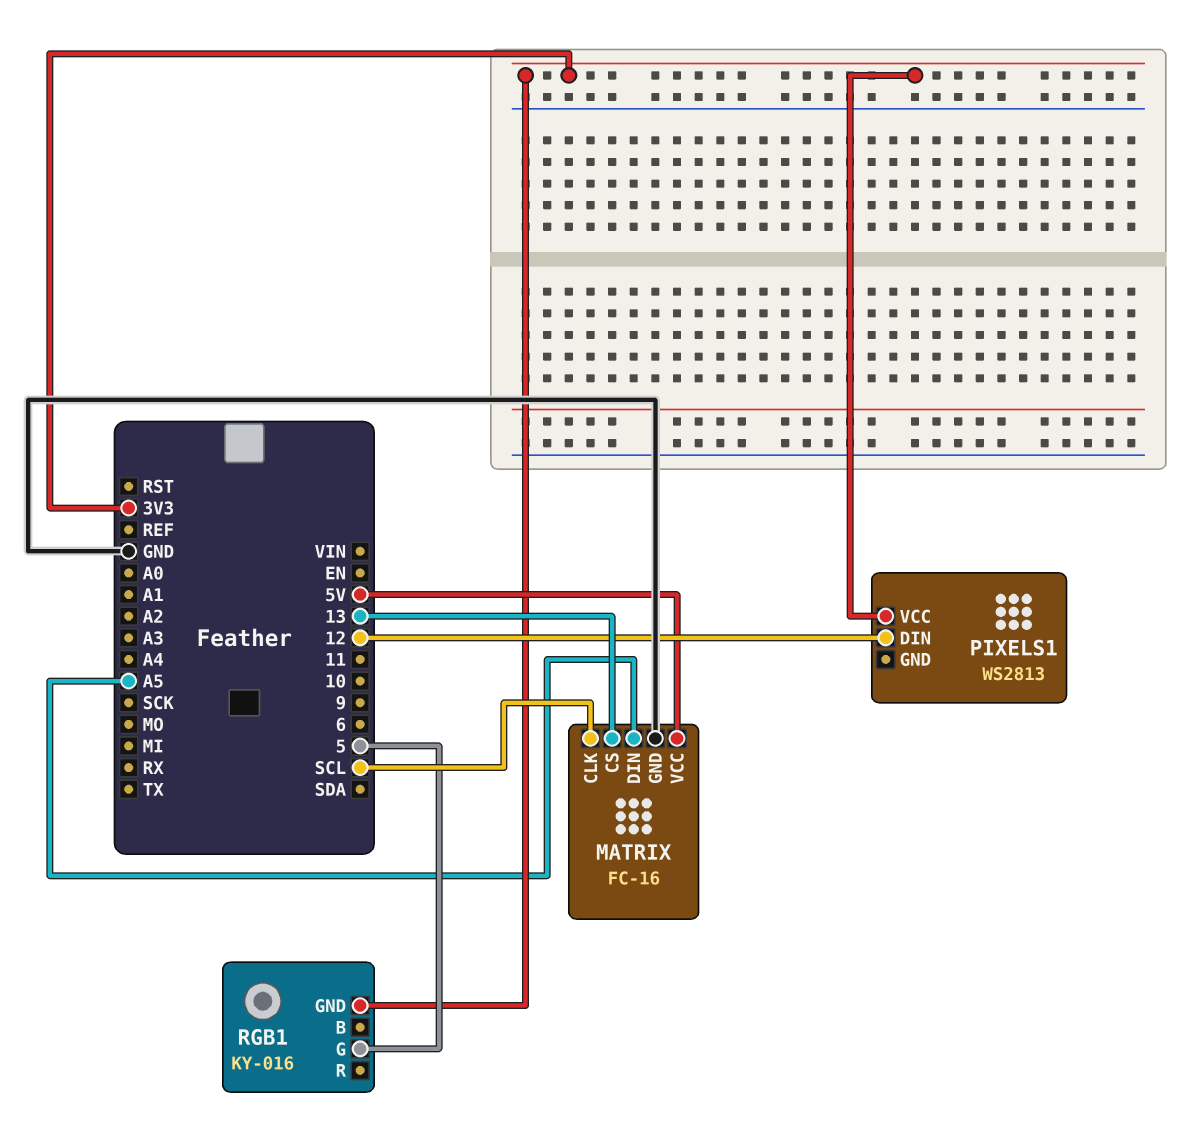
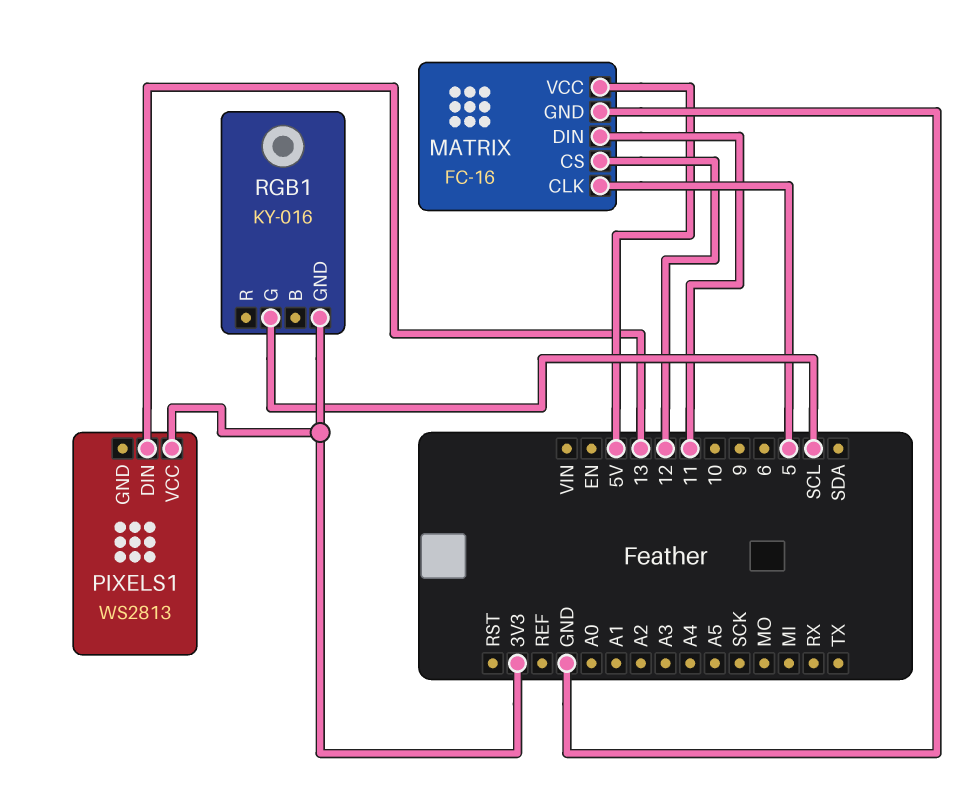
MATRIX pin CLK: SCL -> 5
MATRIX pin CS: 13 -> 12
MATRIX pin DIN: A5 -> 11
PIXELS1 pin DIN: 12 -> 13
RGB1 pin G: 5 -> SCL

